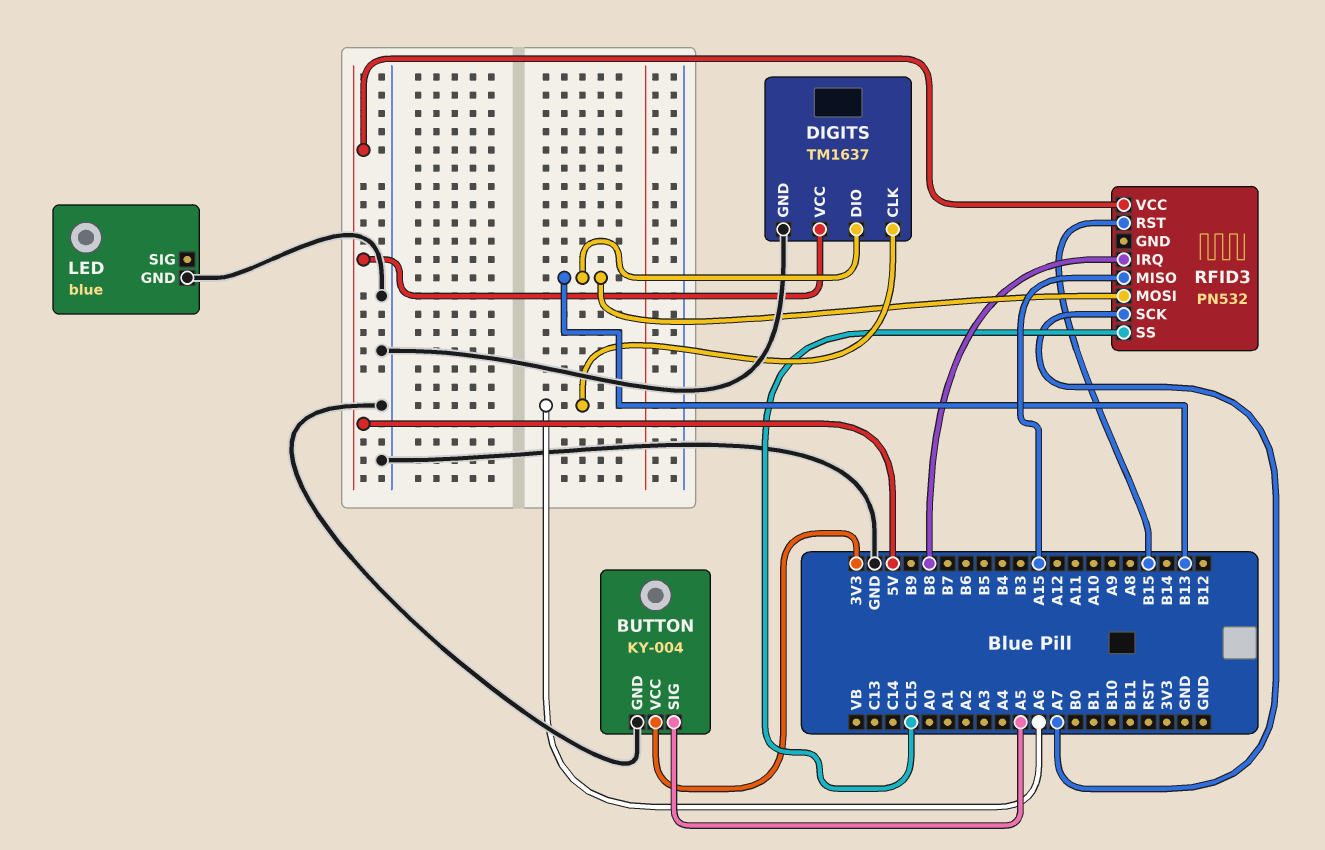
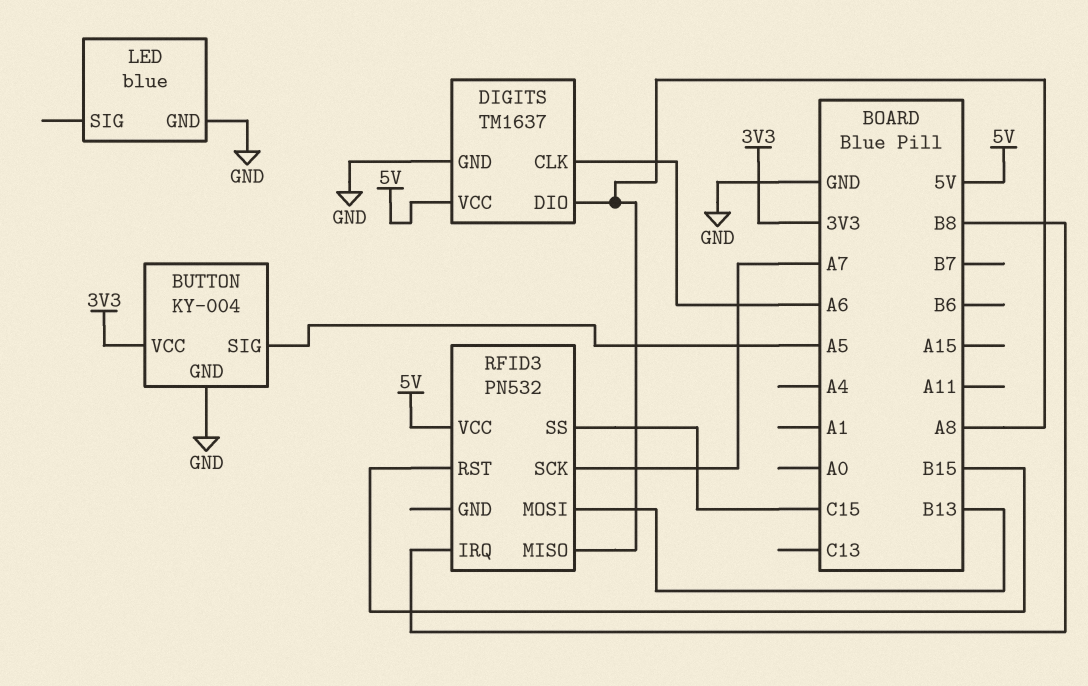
DIGITS pin DIO: B13 -> A8
RFID3 pin MISO: A15 -> A8

